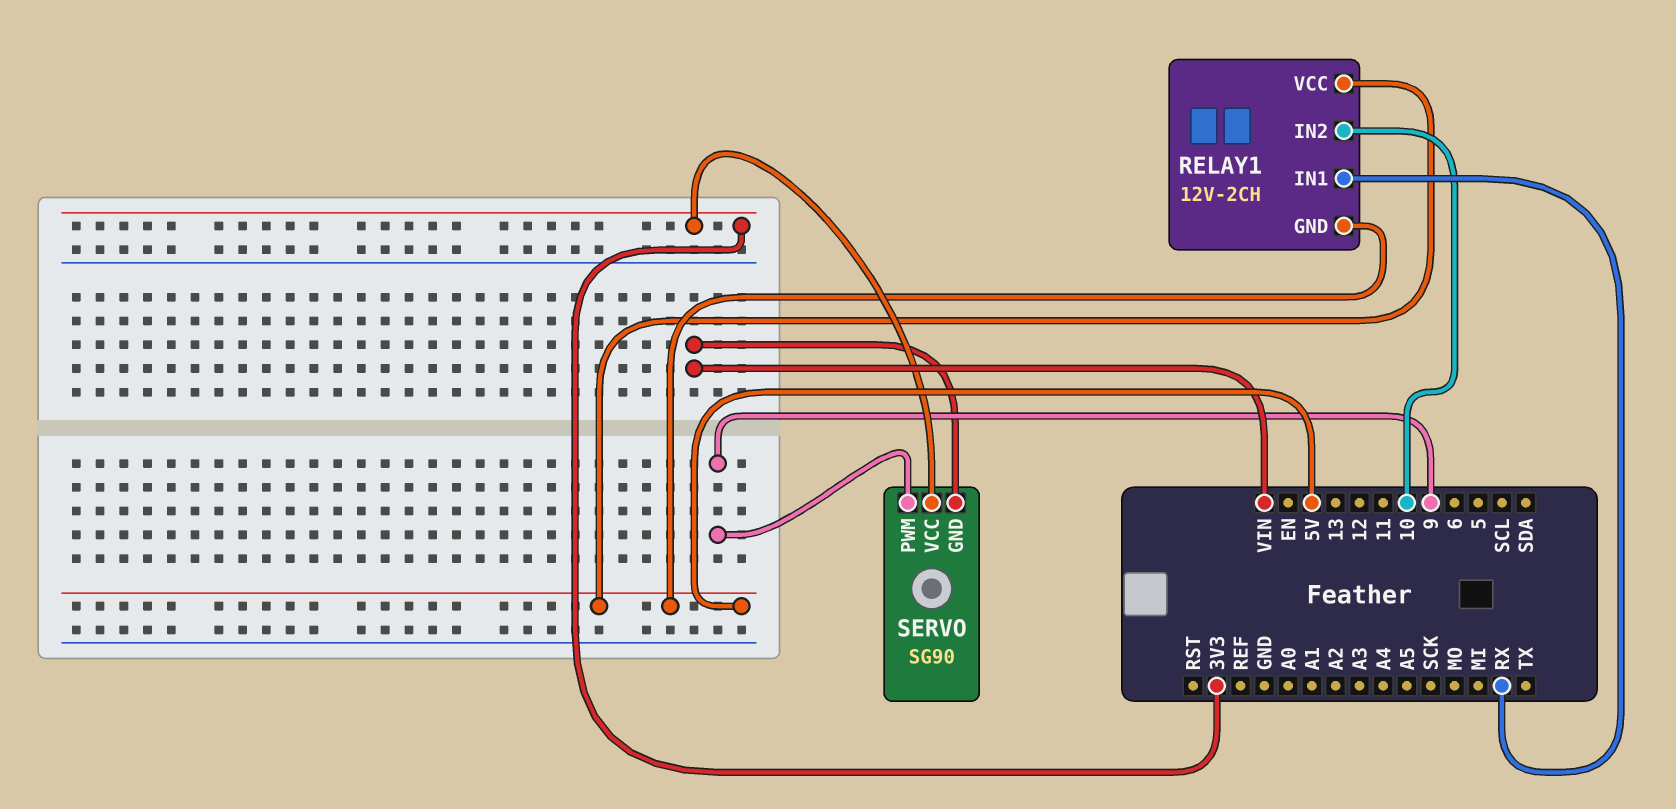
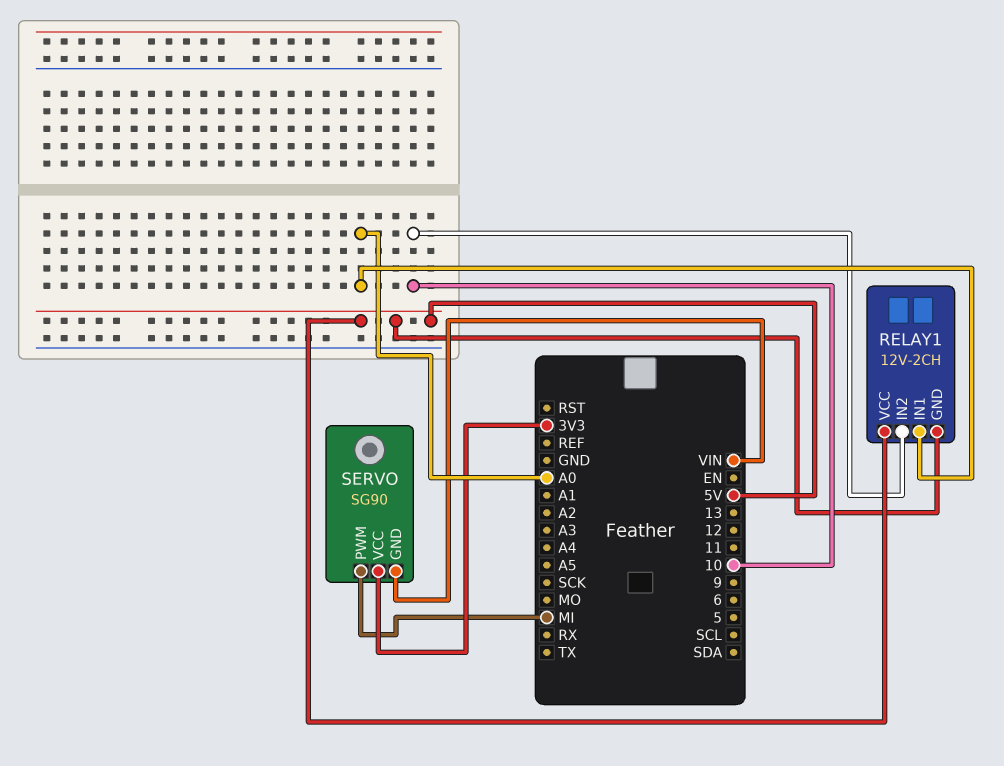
RELAY1 pin IN1: RX -> A0
SERVO pin PWM: 9 -> MI

